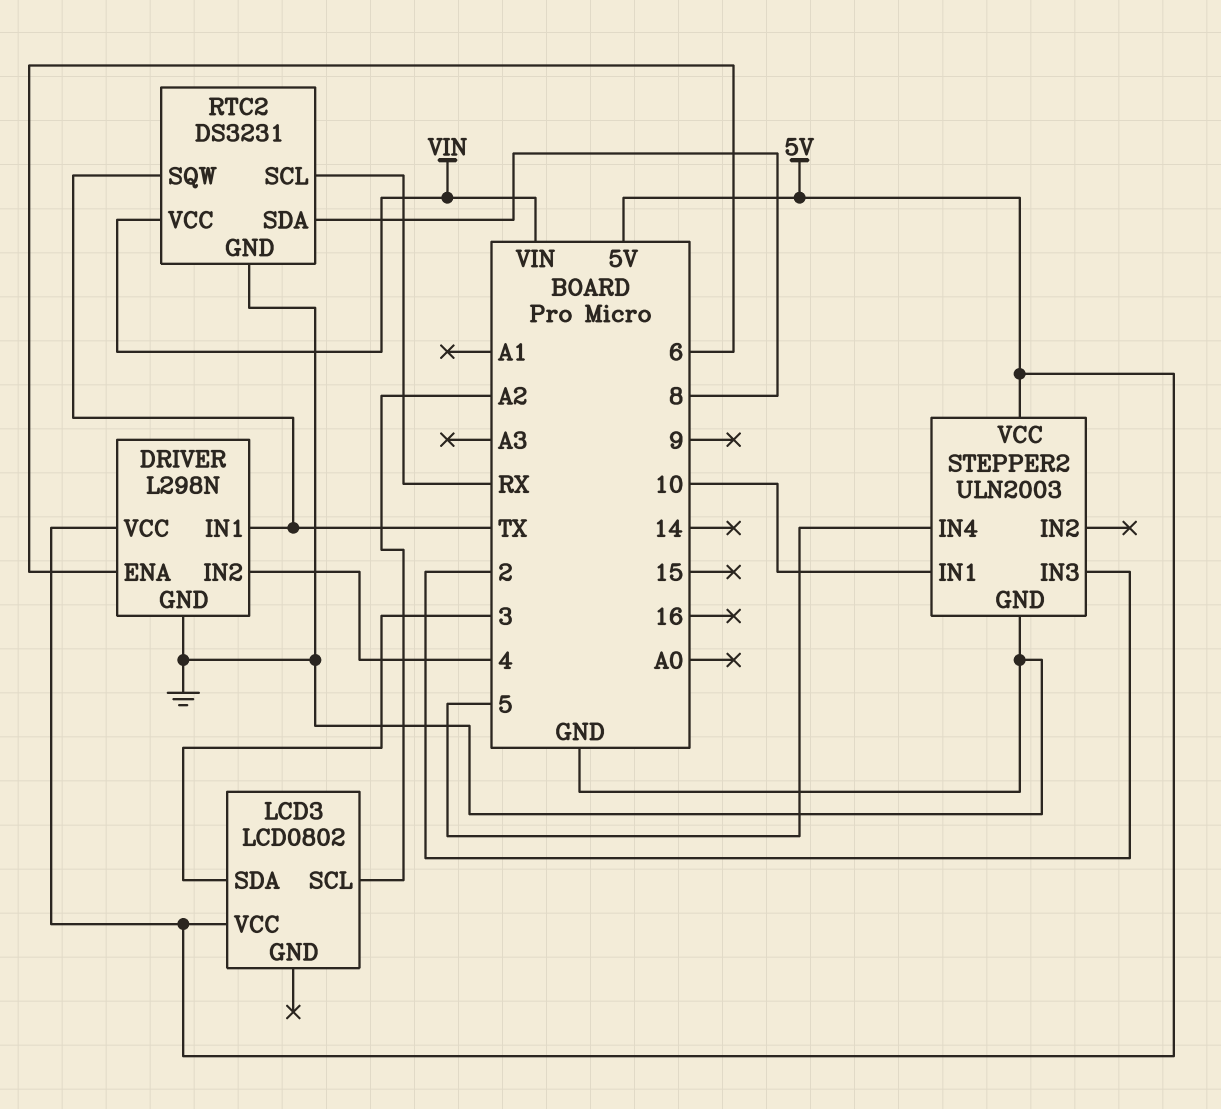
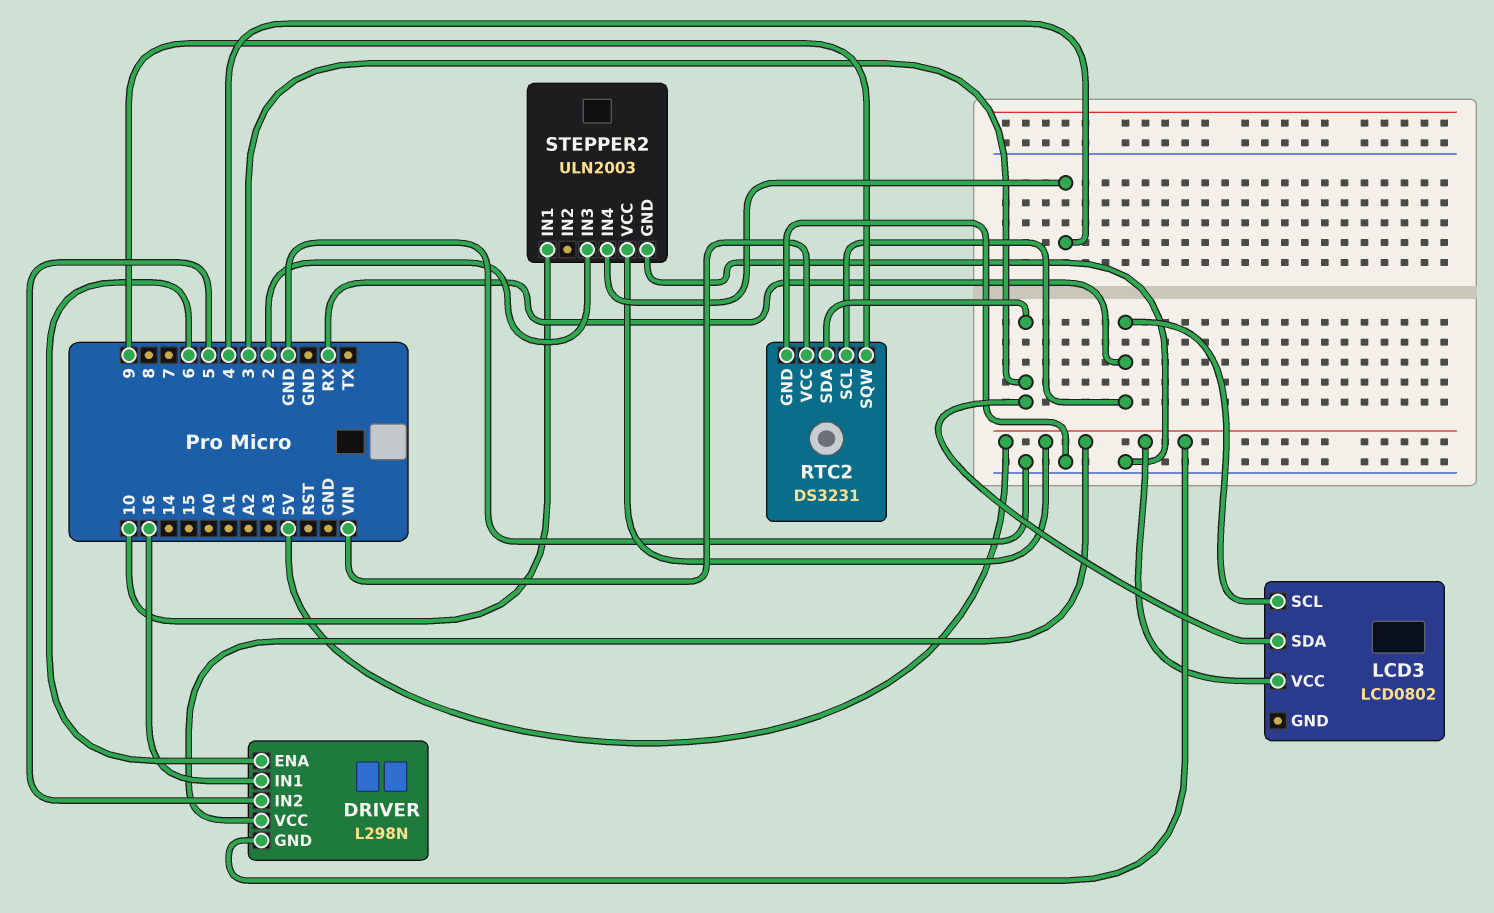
DRIVER pin GND: GND -> 5V
DRIVER pin IN1: TX -> 16
DRIVER pin IN2: 4 -> 5
LCD3 pin SCL: A2 -> RX
RTC2 pin SDA: 8 -> 3
RTC2 pin SQW: TX -> 9
STEPPER2 pin IN4: 5 -> 4

